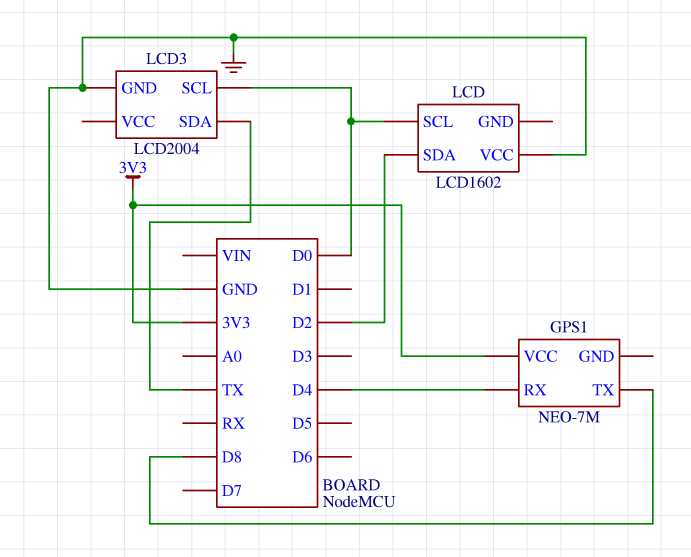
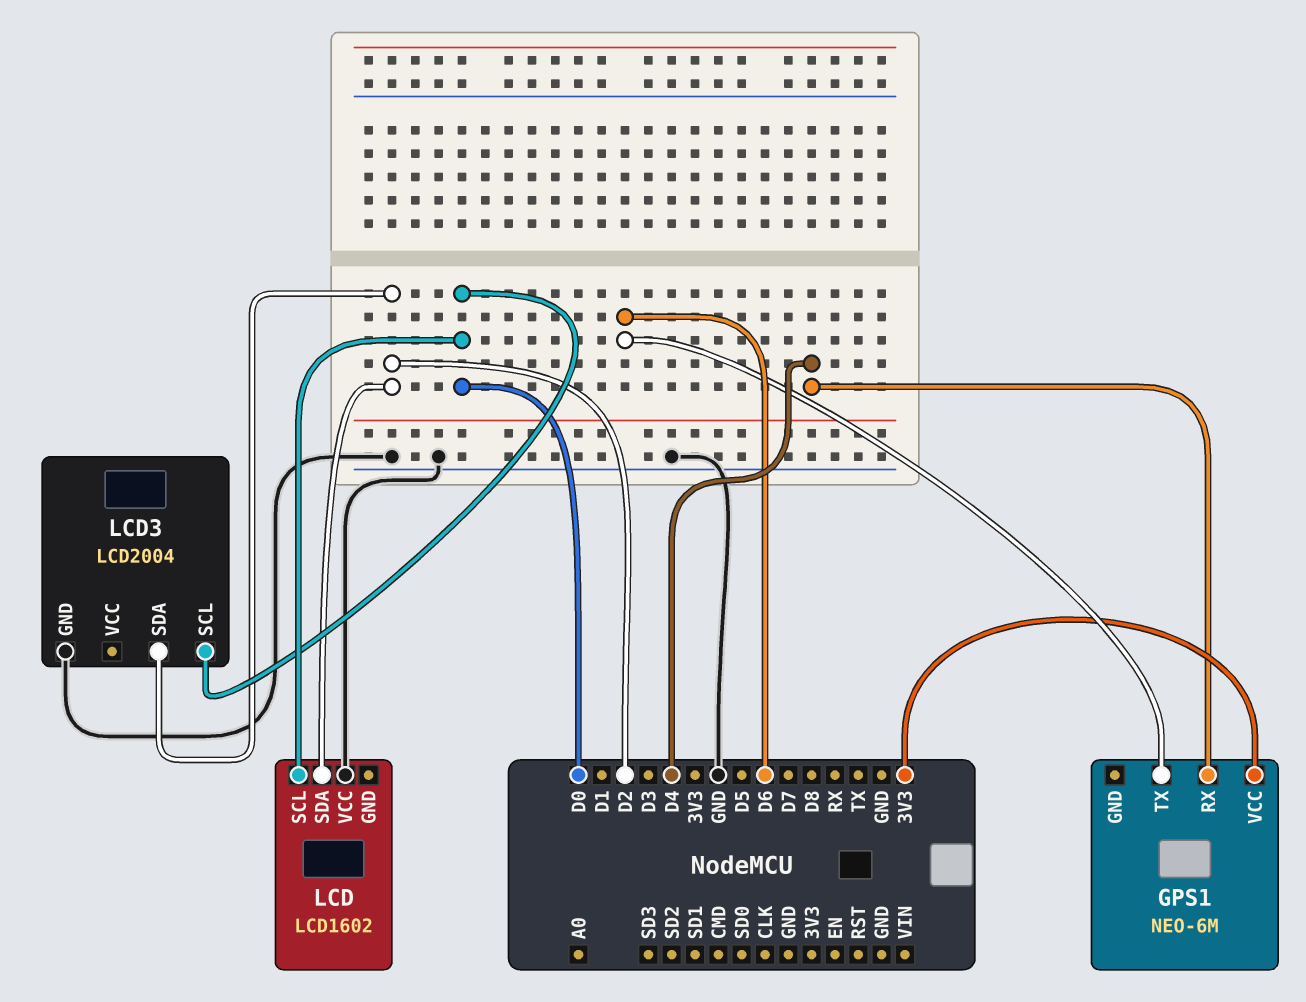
GPS1: NEO-7M -> NEO-6M
GPS1 pin TX: D8 -> D6
LCD3 pin SDA: TX -> D2

